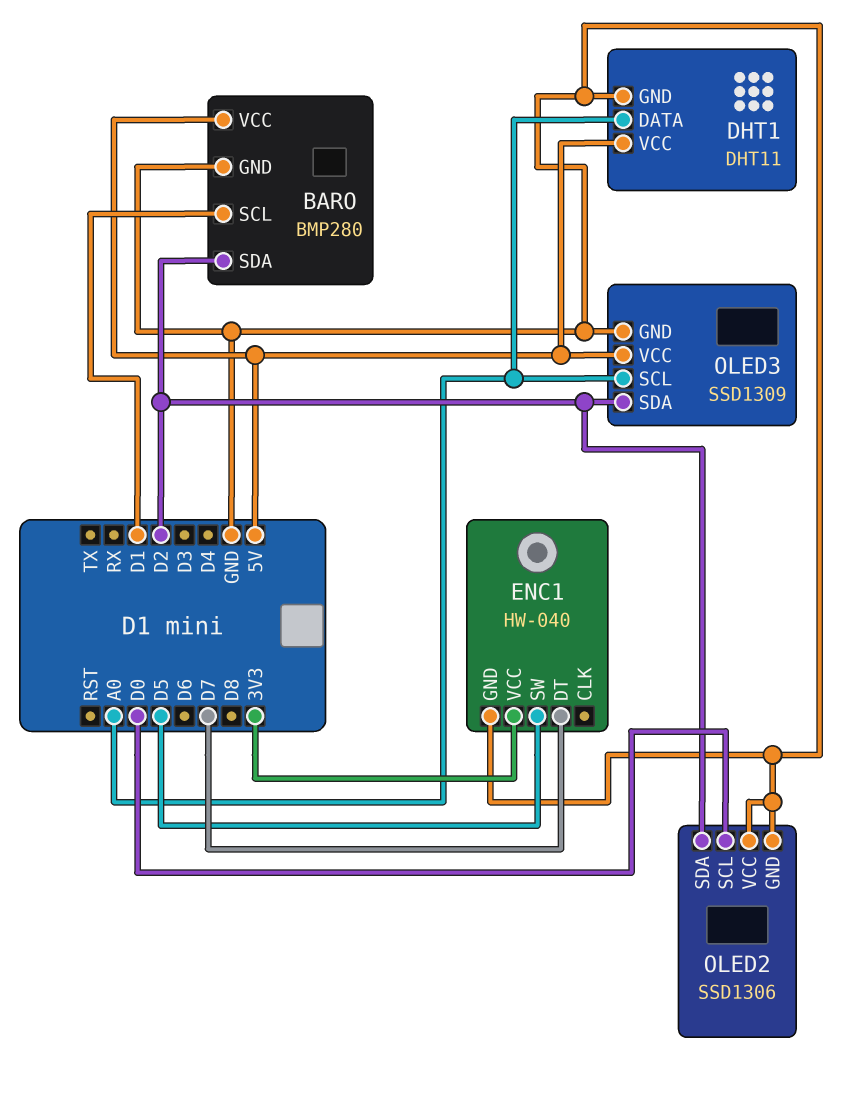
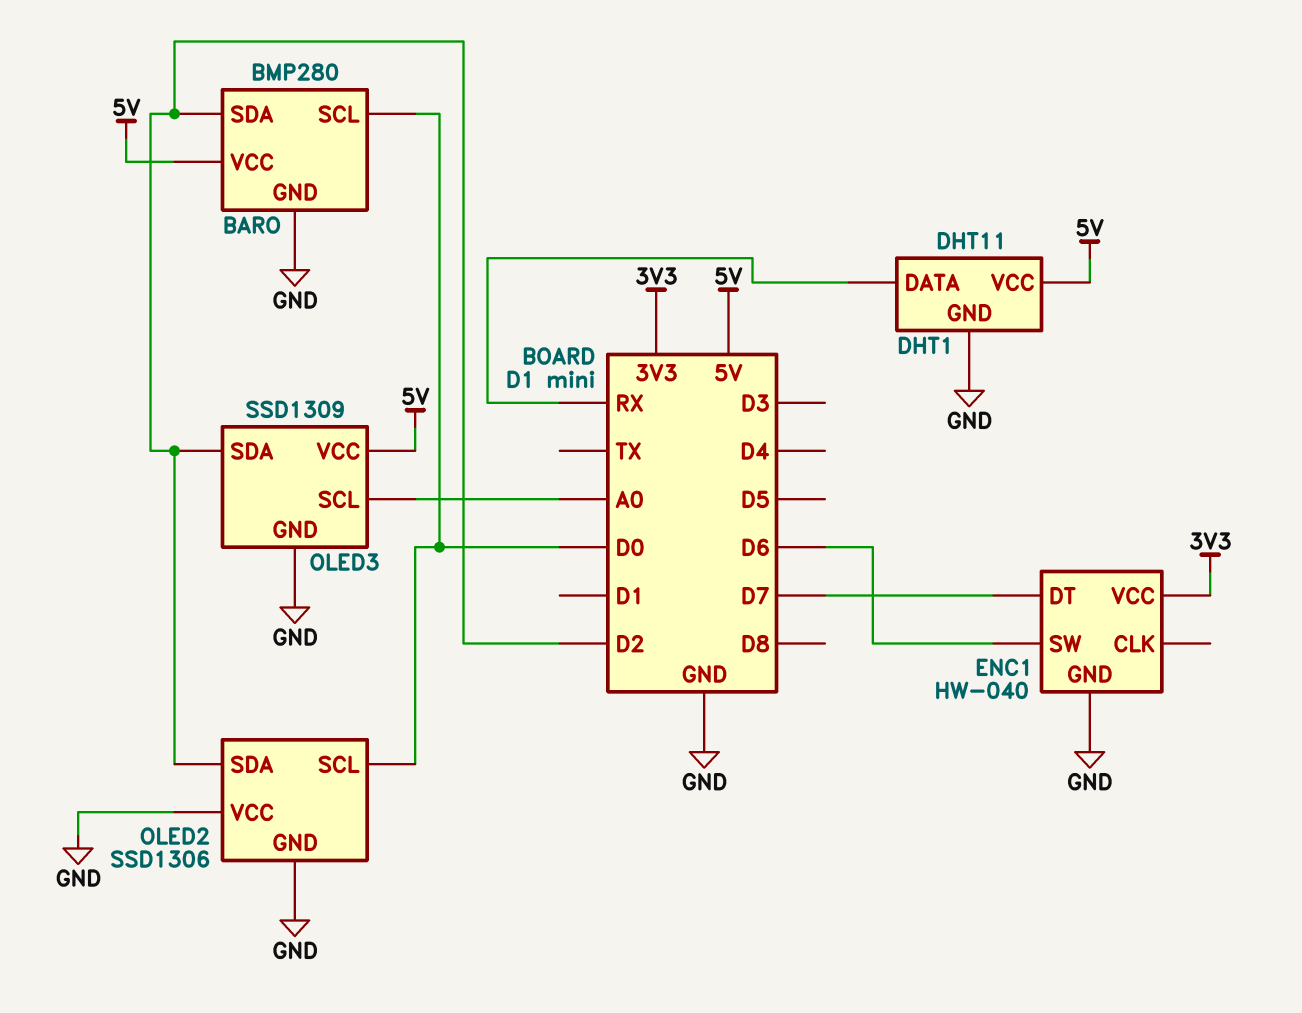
BARO pin SCL: D1 -> D0
DHT1 pin DATA: A0 -> RX
ENC1 pin SW: D5 -> D6

